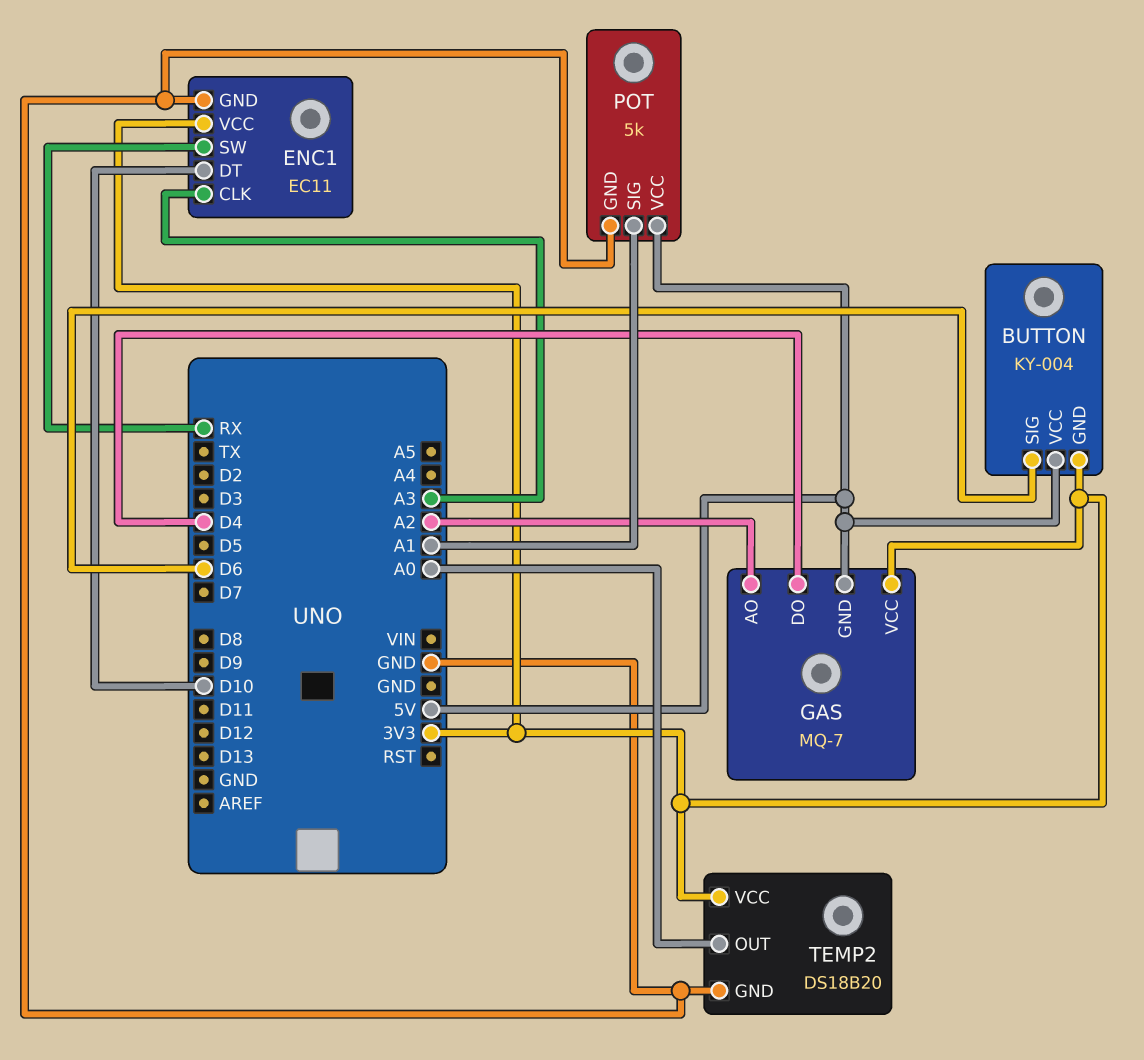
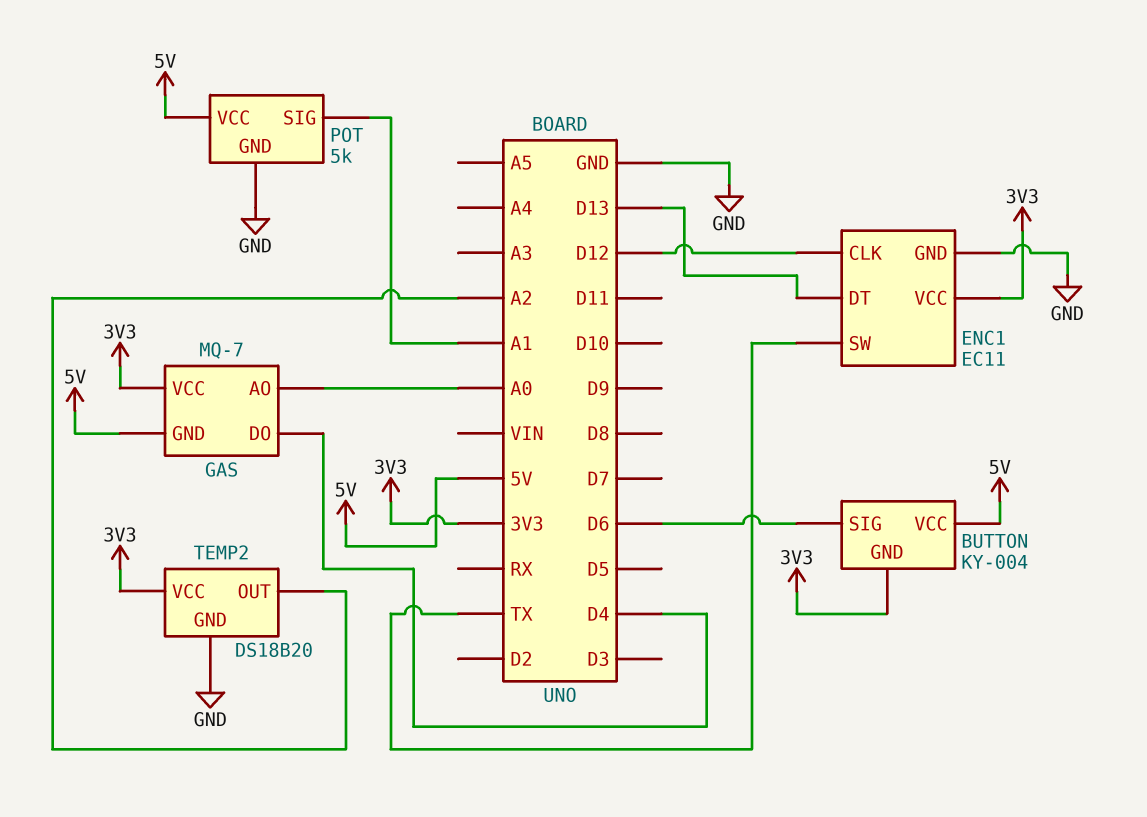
ENC1 pin CLK: A3 -> D12
ENC1 pin DT: D10 -> D13
ENC1 pin SW: RX -> TX
GAS pin AO: A2 -> A0
TEMP2 pin OUT: A0 -> A2

